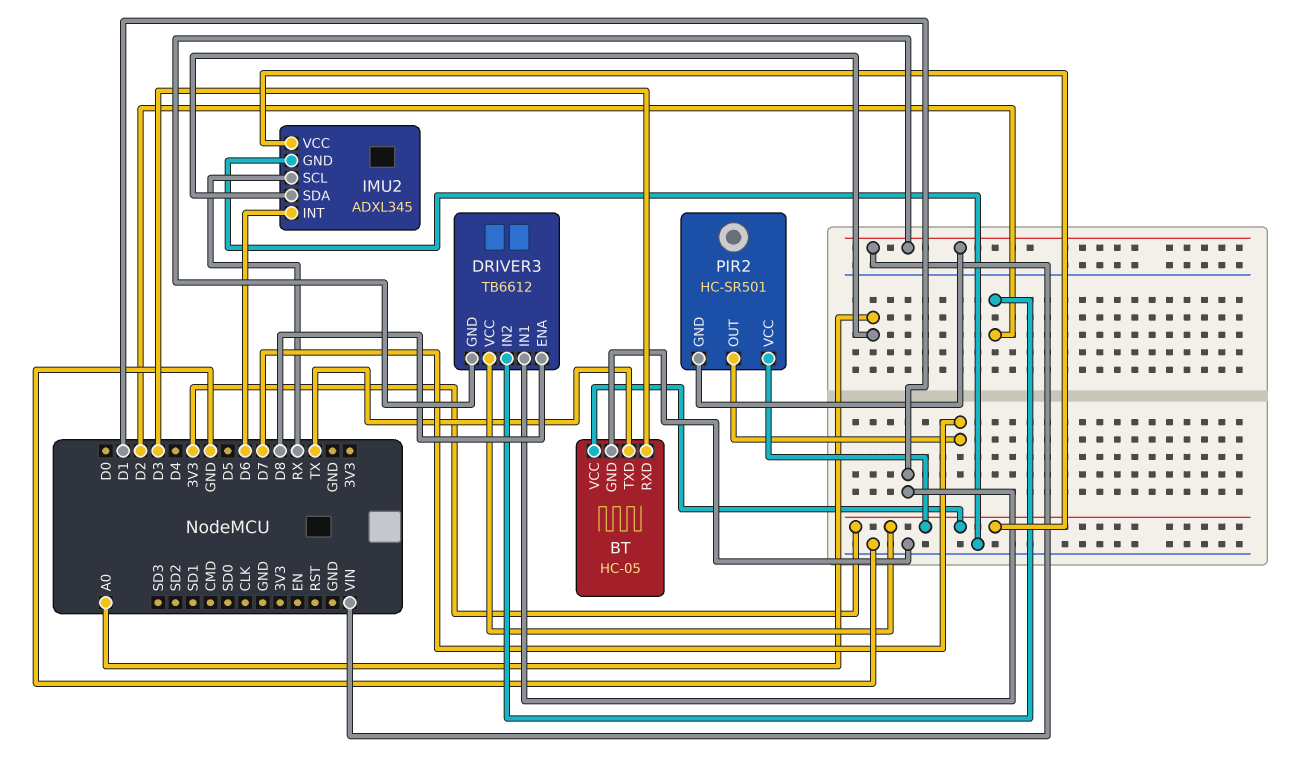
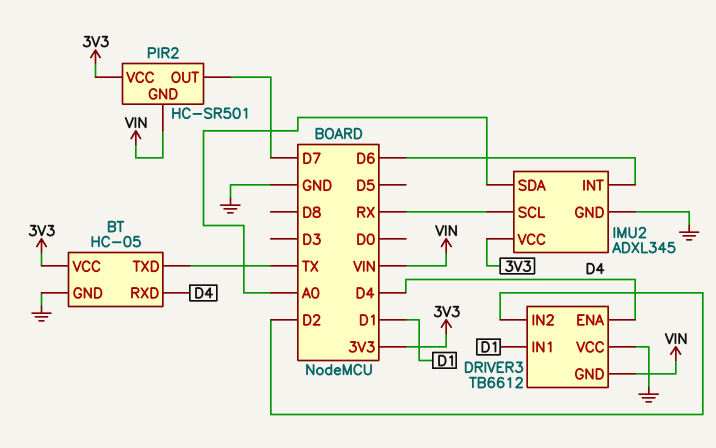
BT pin RXD: D3 -> D4
DRIVER3 pin ENA: D8 -> D4
DRIVER3 pin VCC: 3V3 -> GND

